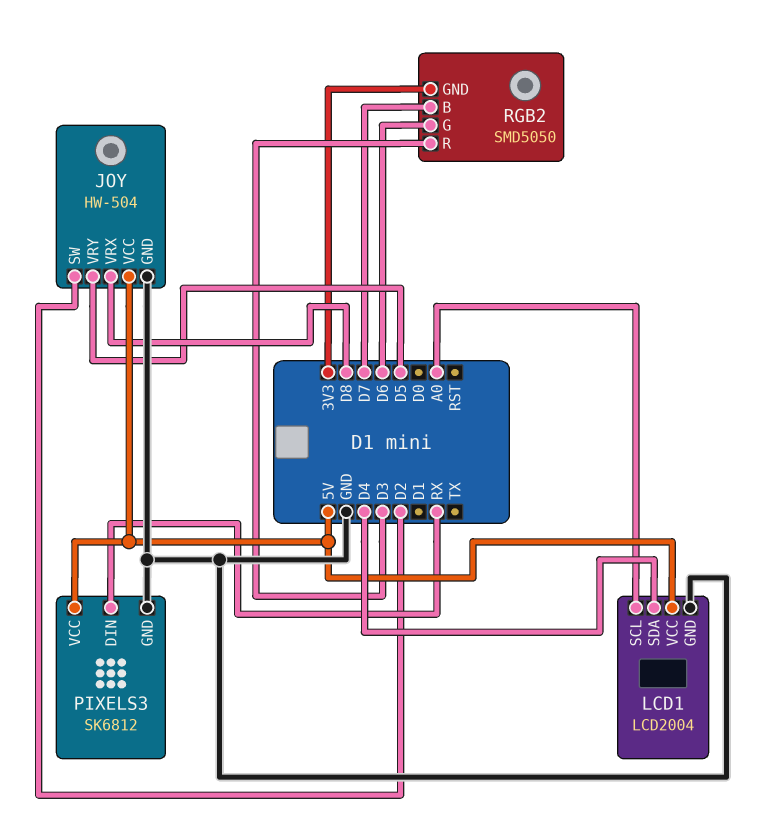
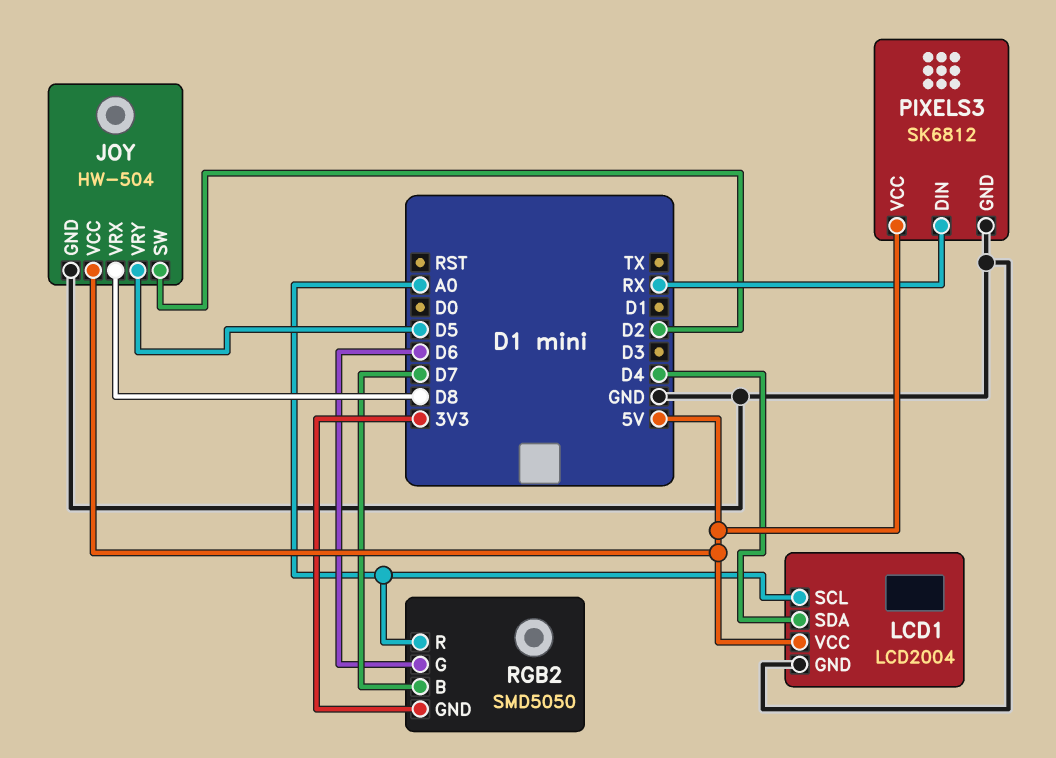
RGB2 pin R: D3 -> A0

